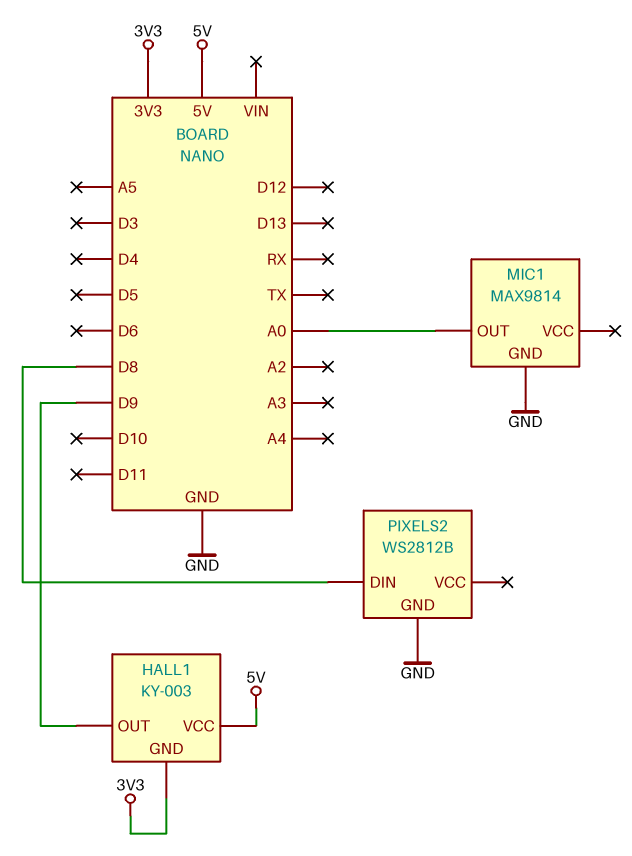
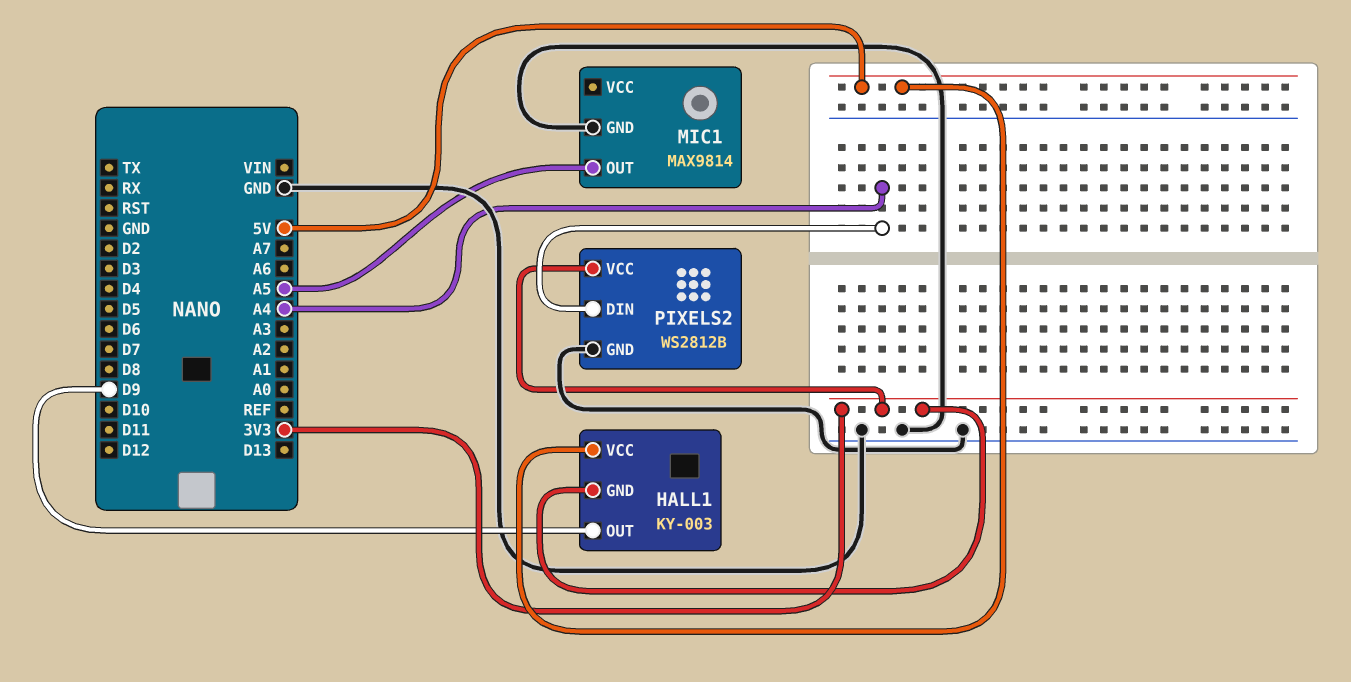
MIC1 pin OUT: A0 -> A5
PIXELS2 pin DIN: D8 -> A4
PIXELS2 pin VCC: none -> 3V3

